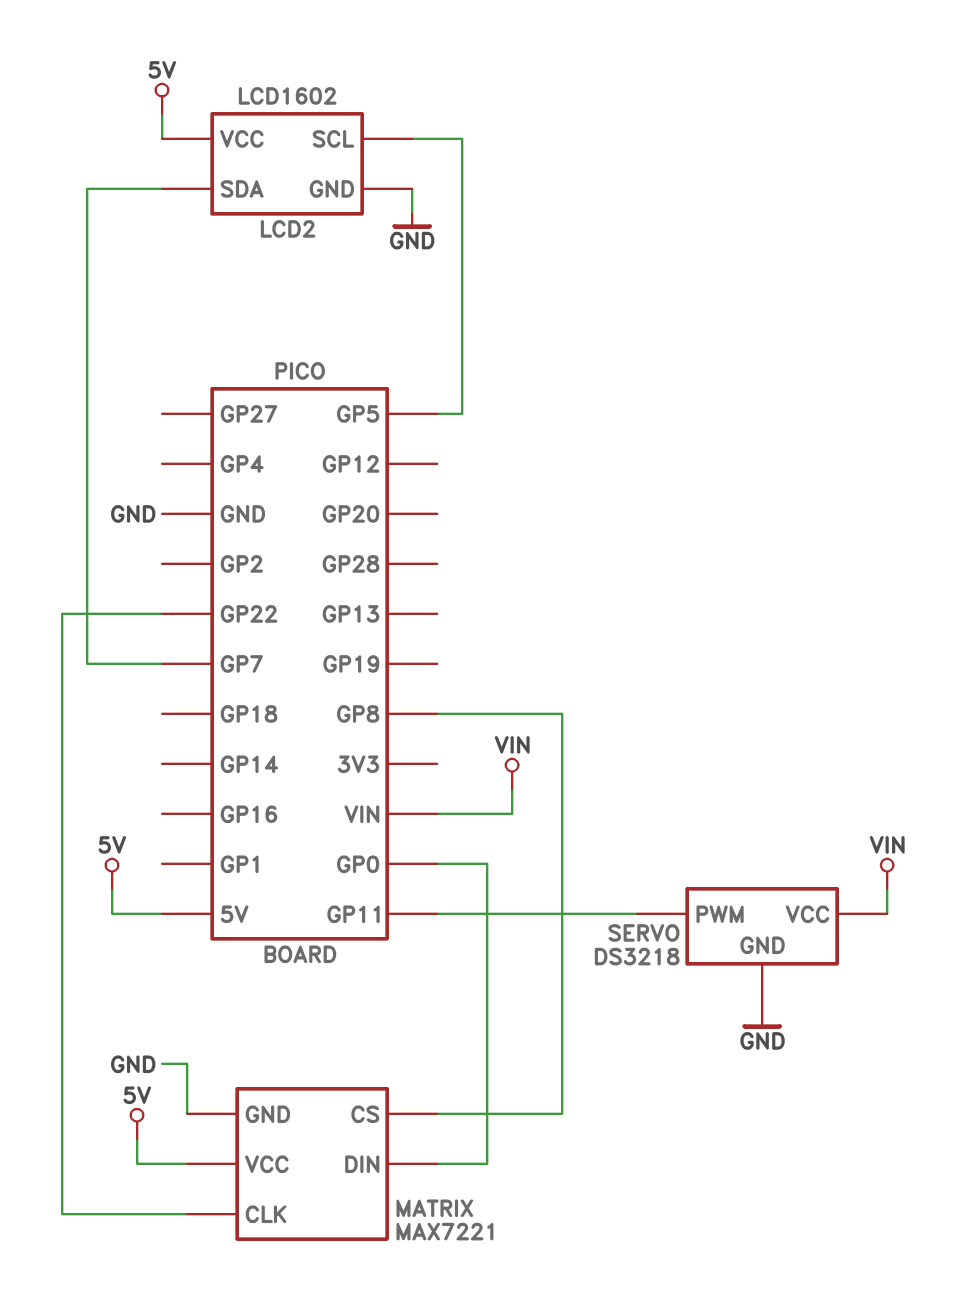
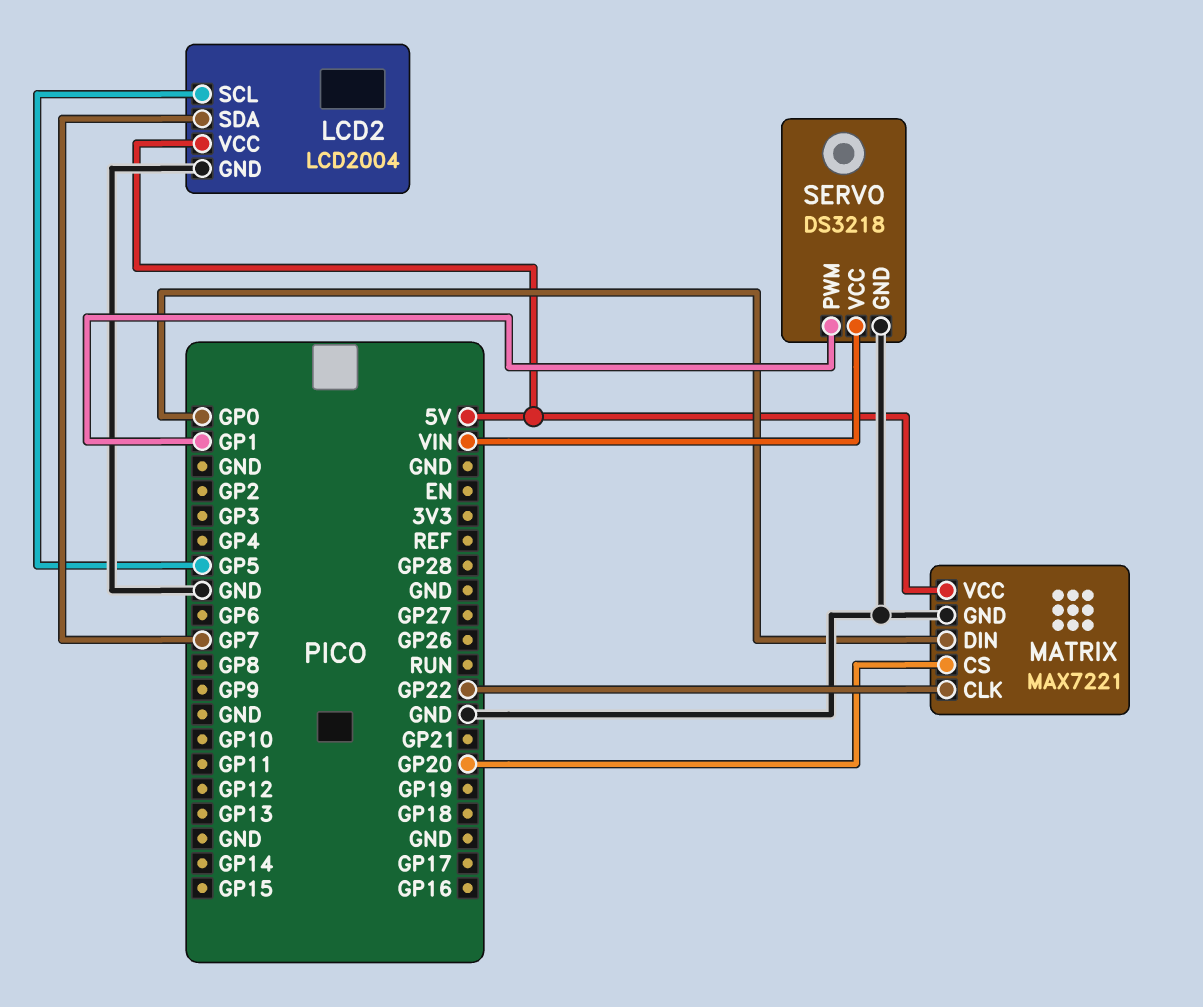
LCD2: LCD1602 -> LCD2004
MATRIX pin CS: GP8 -> GP20
SERVO pin PWM: GP11 -> GP1

